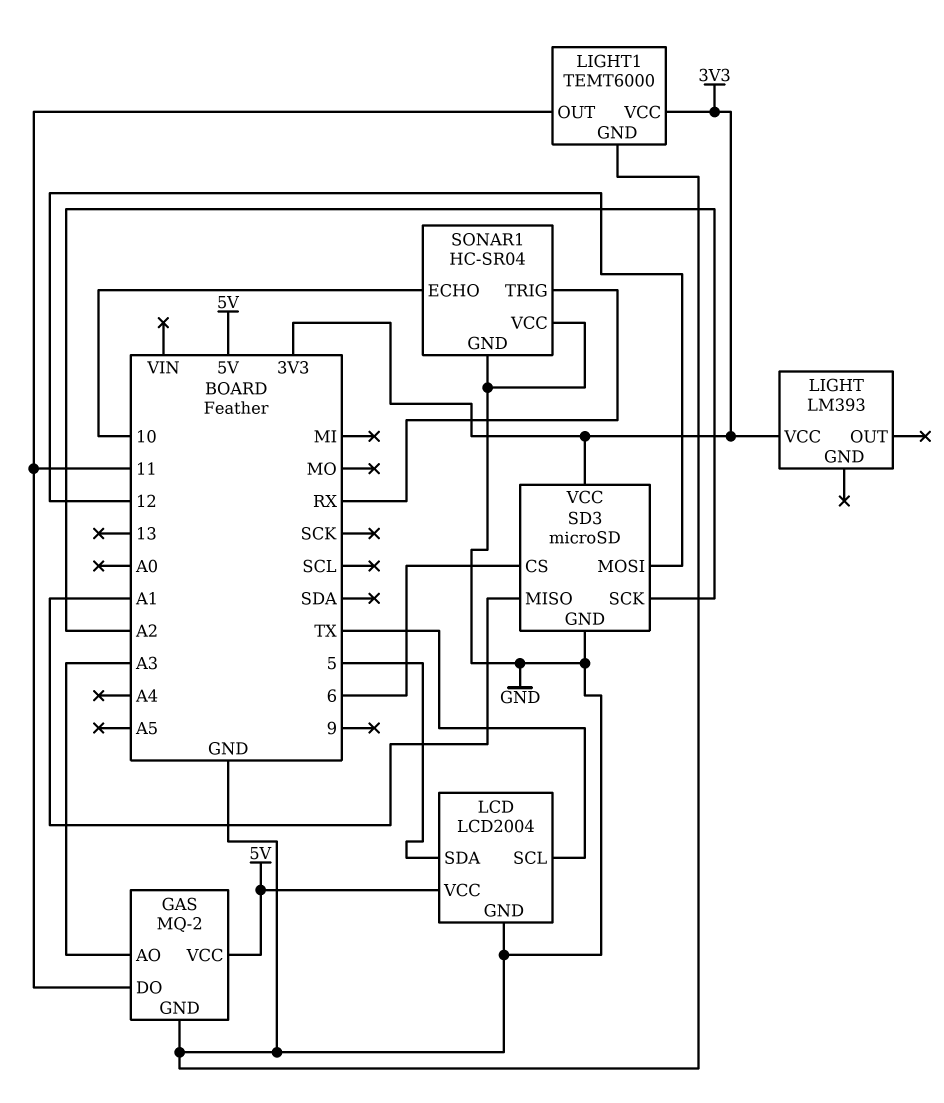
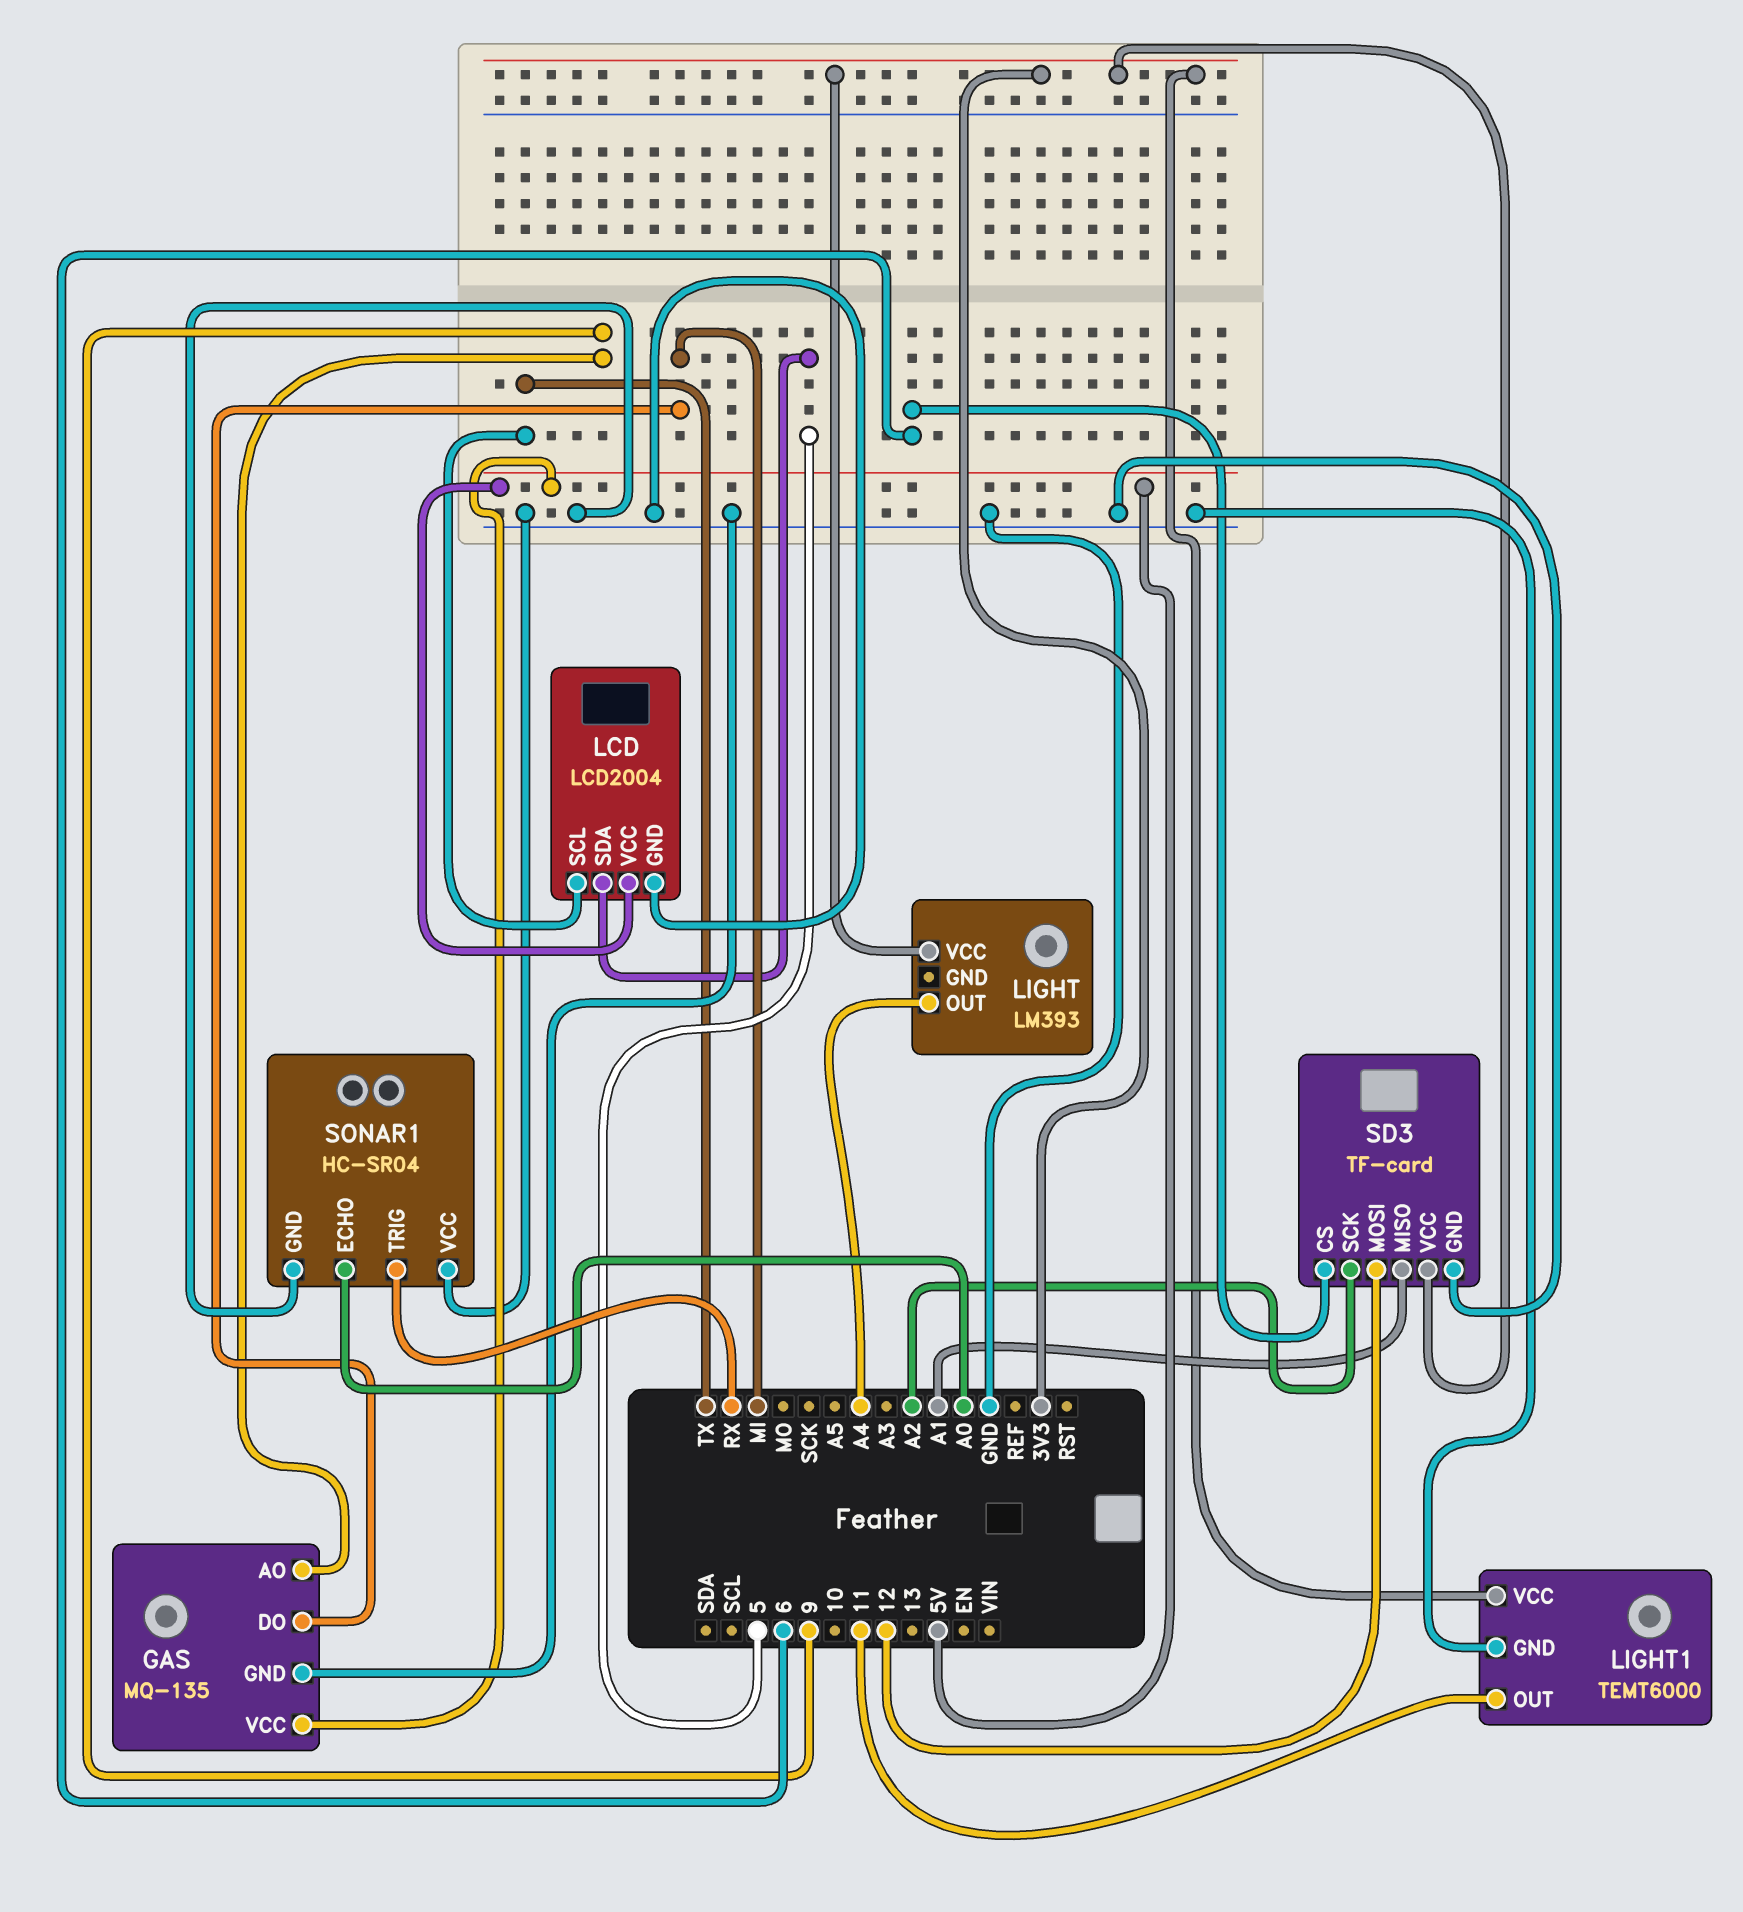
GAS: MQ-2 -> MQ-135
GAS pin AO: A3 -> 9
GAS pin DO: 11 -> MI
LIGHT pin OUT: none -> A4
SD3: microSD -> TF-card
SONAR1 pin ECHO: 10 -> A0

